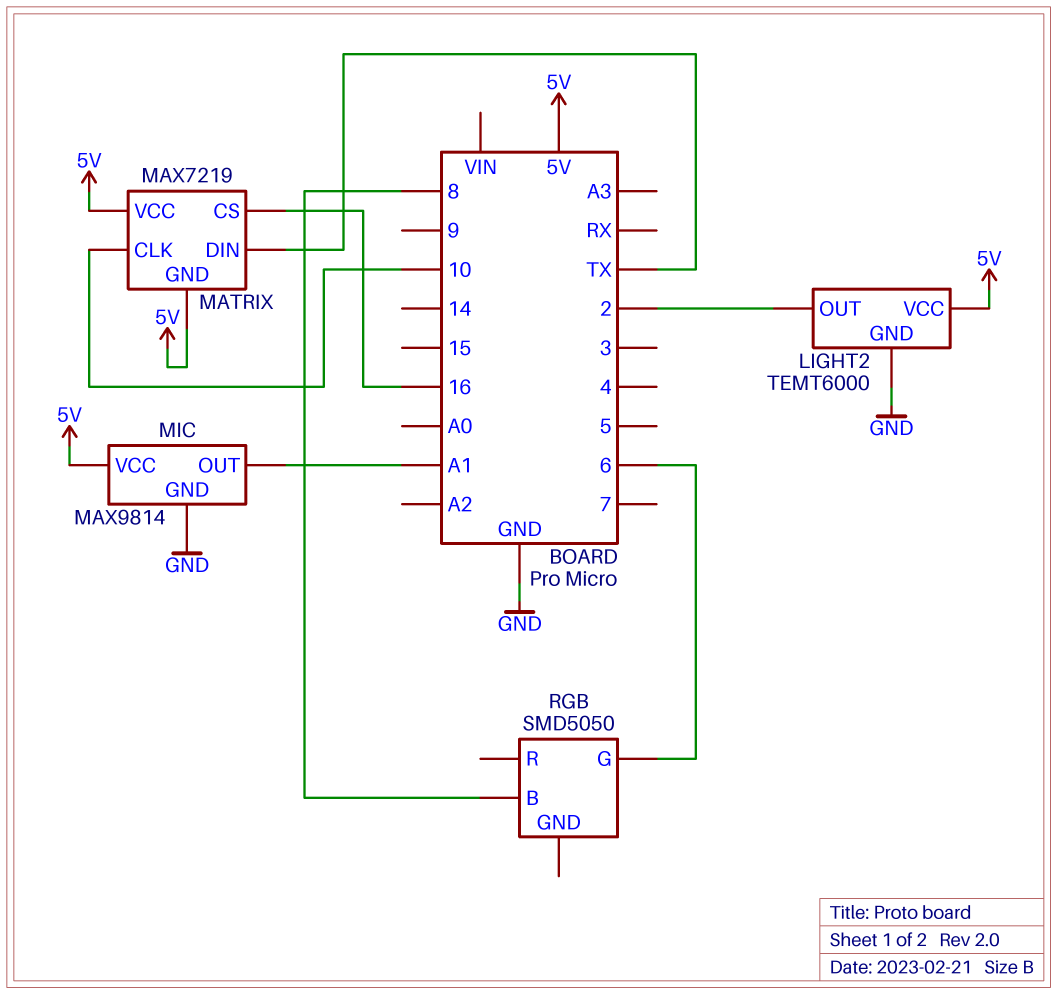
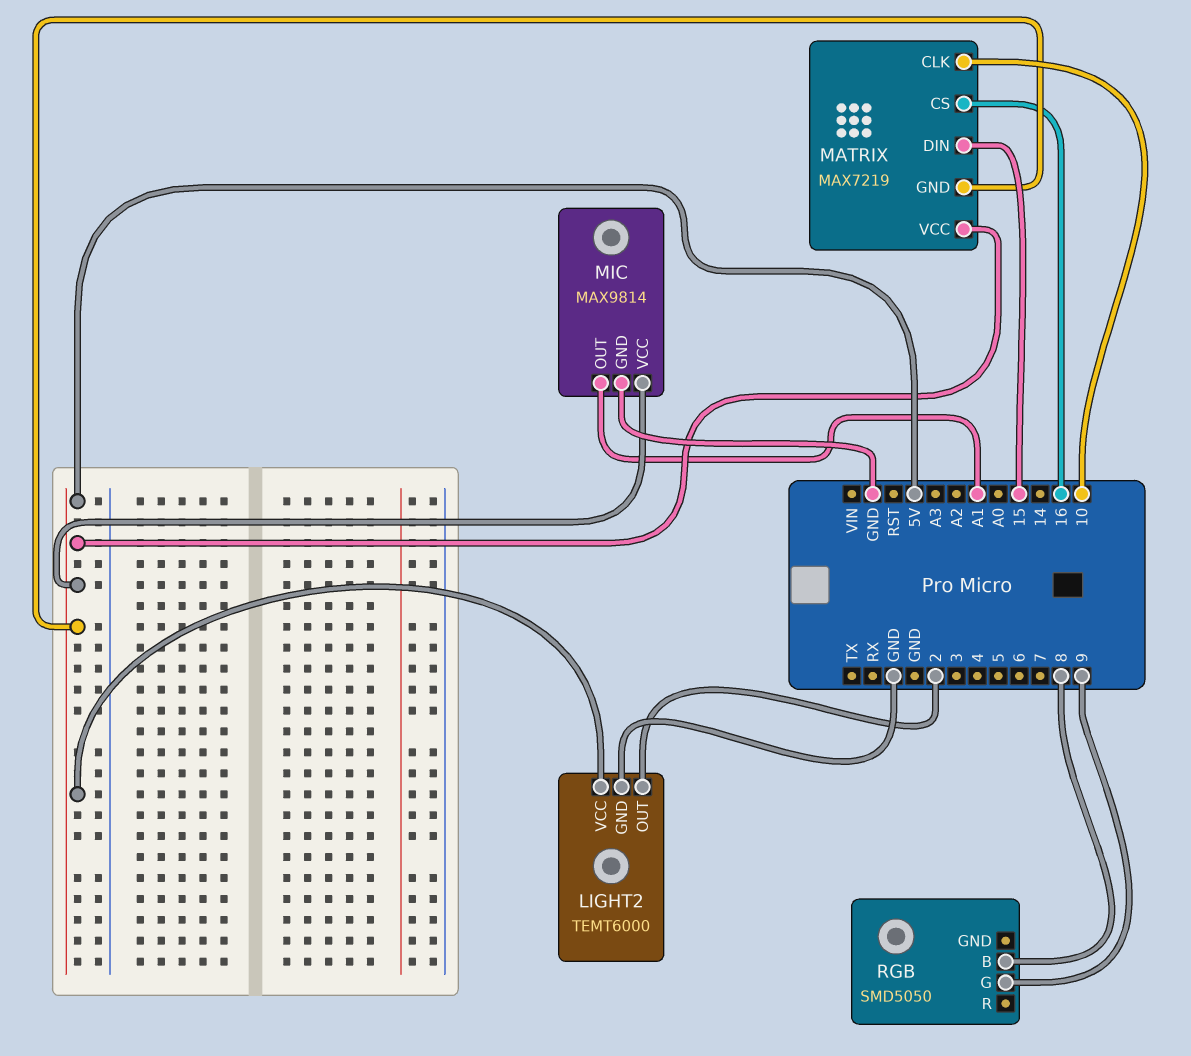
MATRIX pin DIN: TX -> 15
RGB pin G: 6 -> 9

